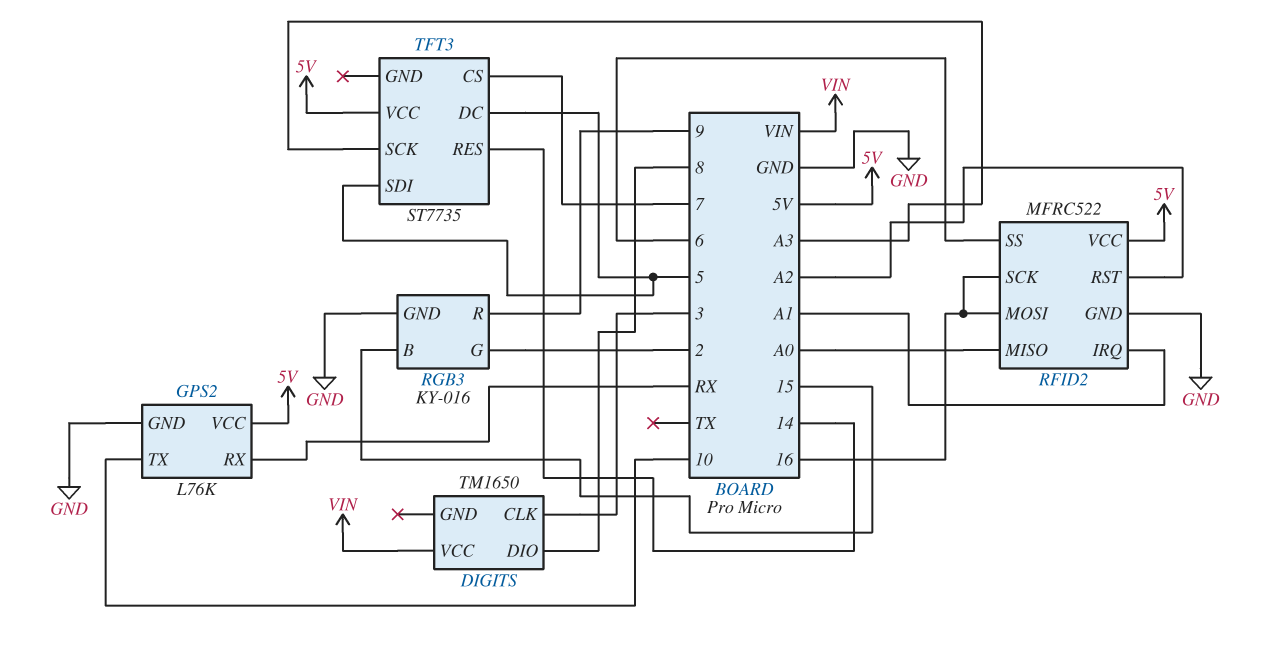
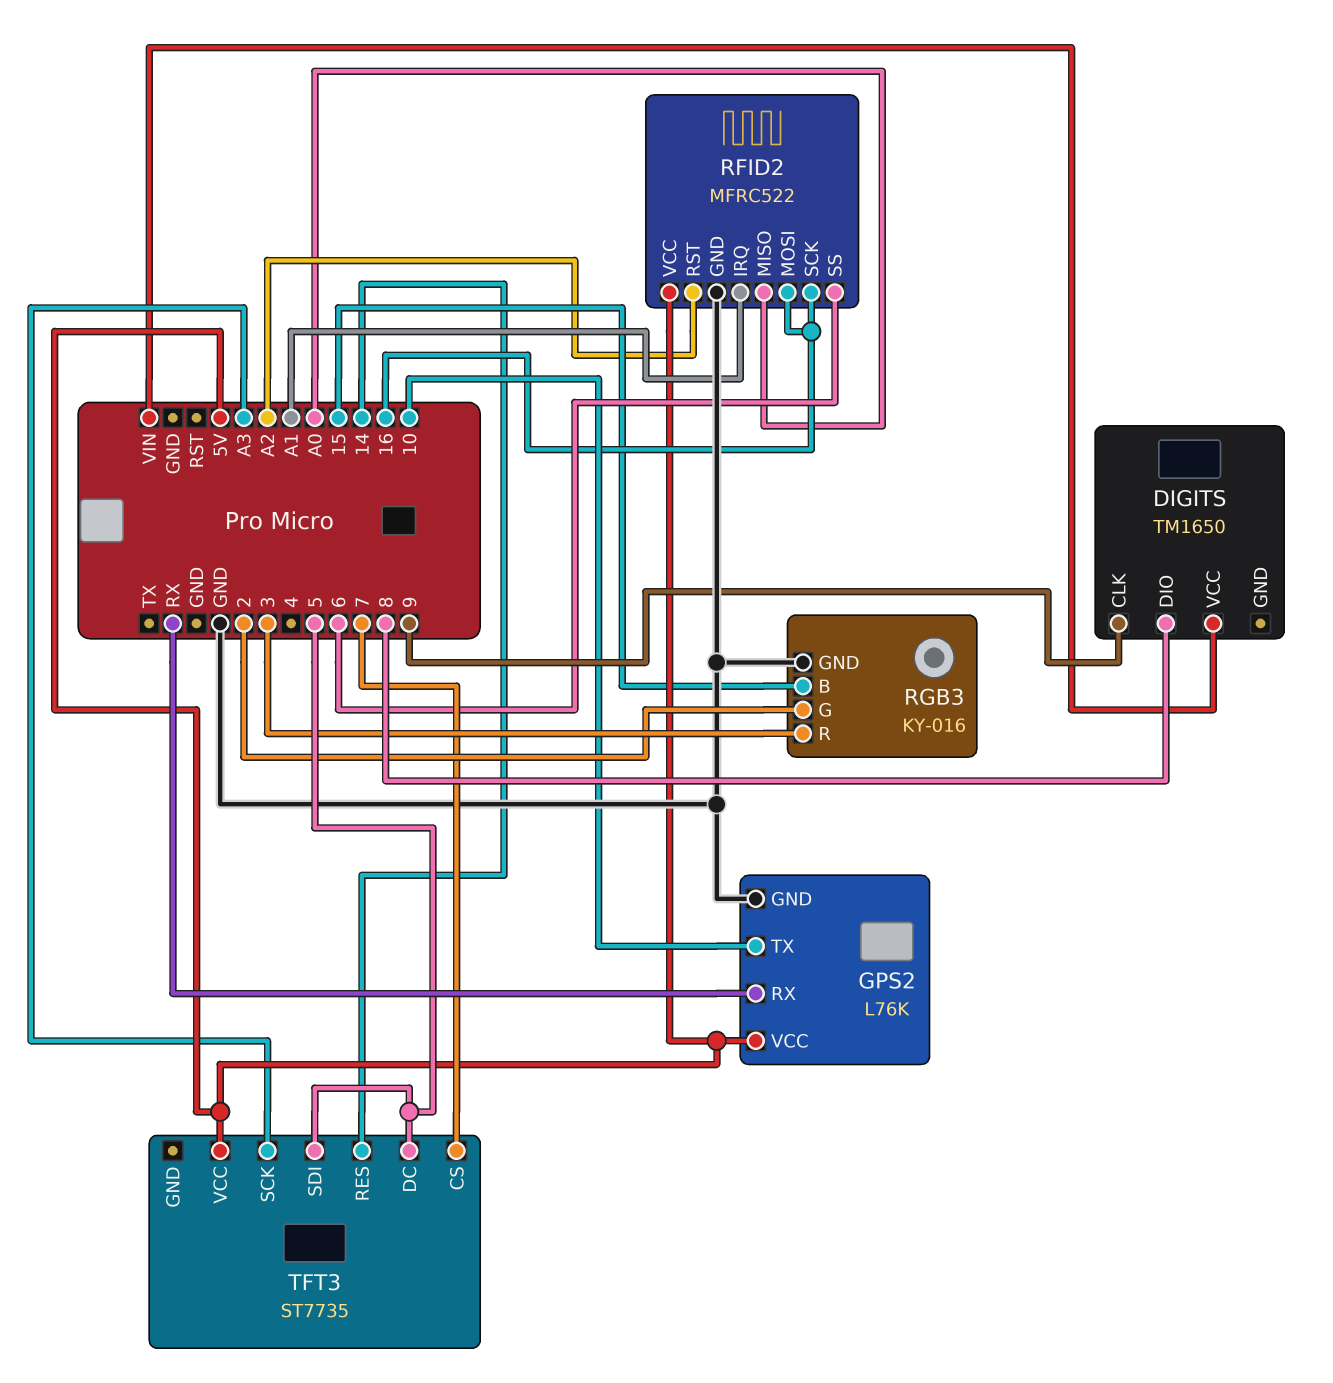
DIGITS pin CLK: 3 -> 9
RGB3 pin R: 9 -> 3

